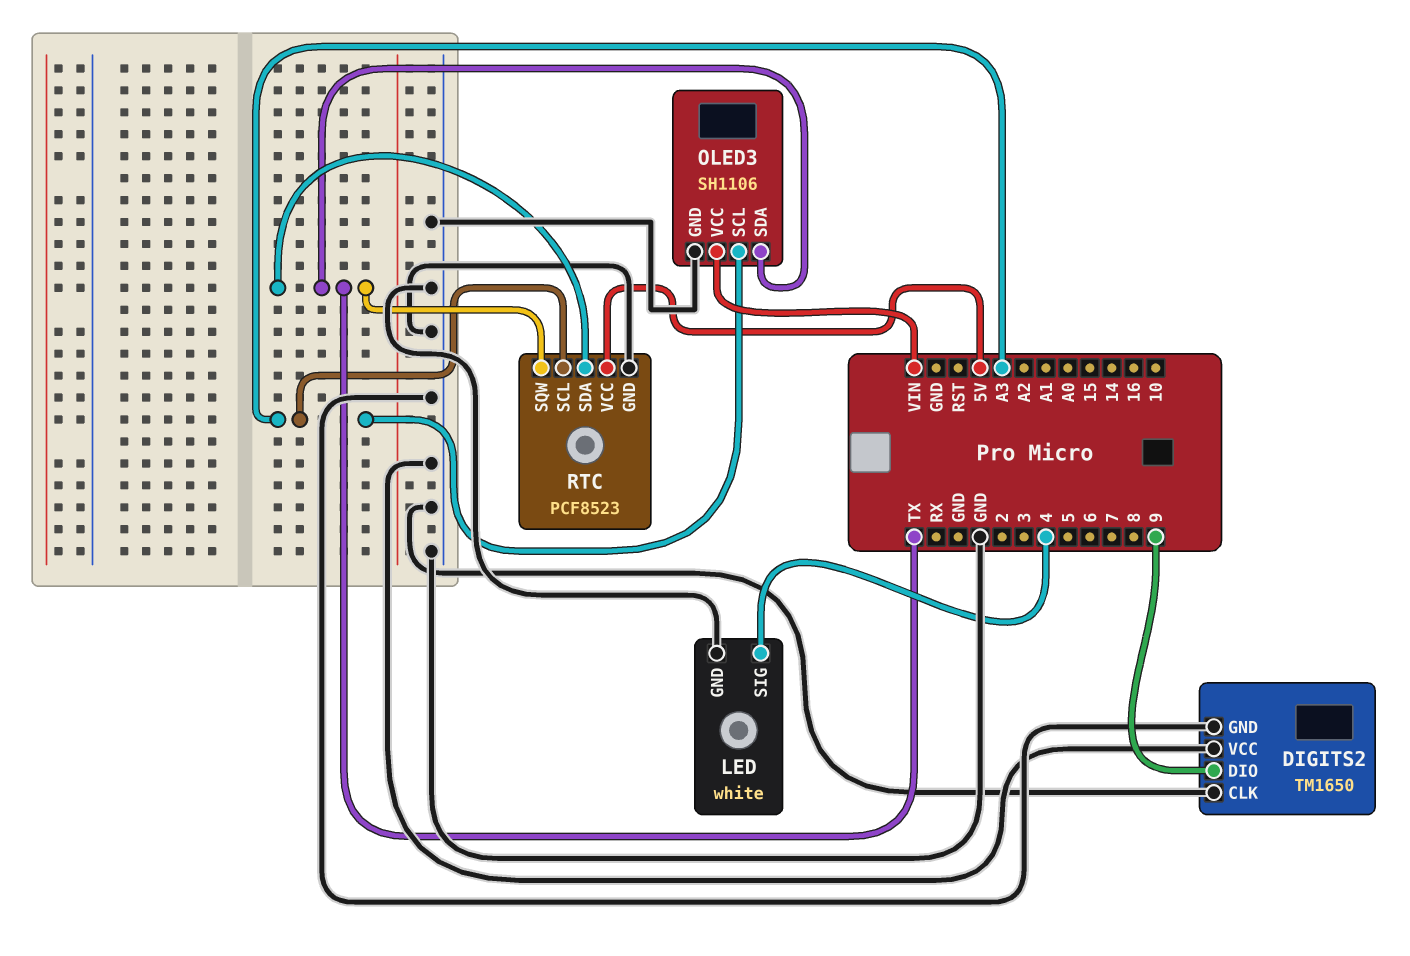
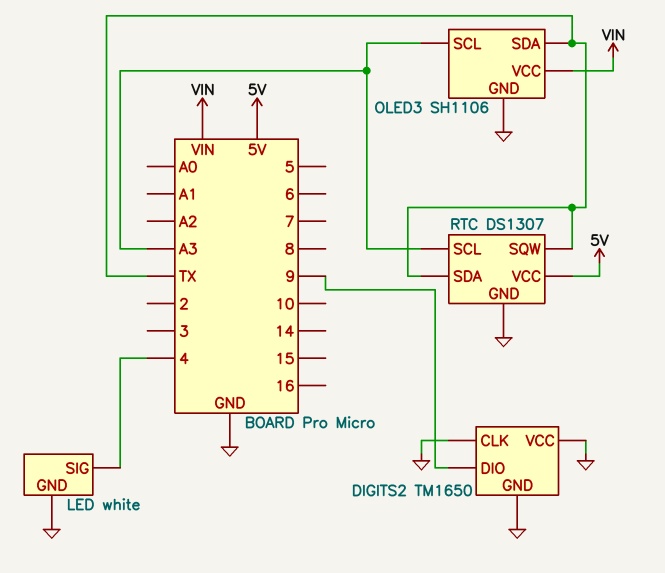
RTC: PCF8523 -> DS1307

